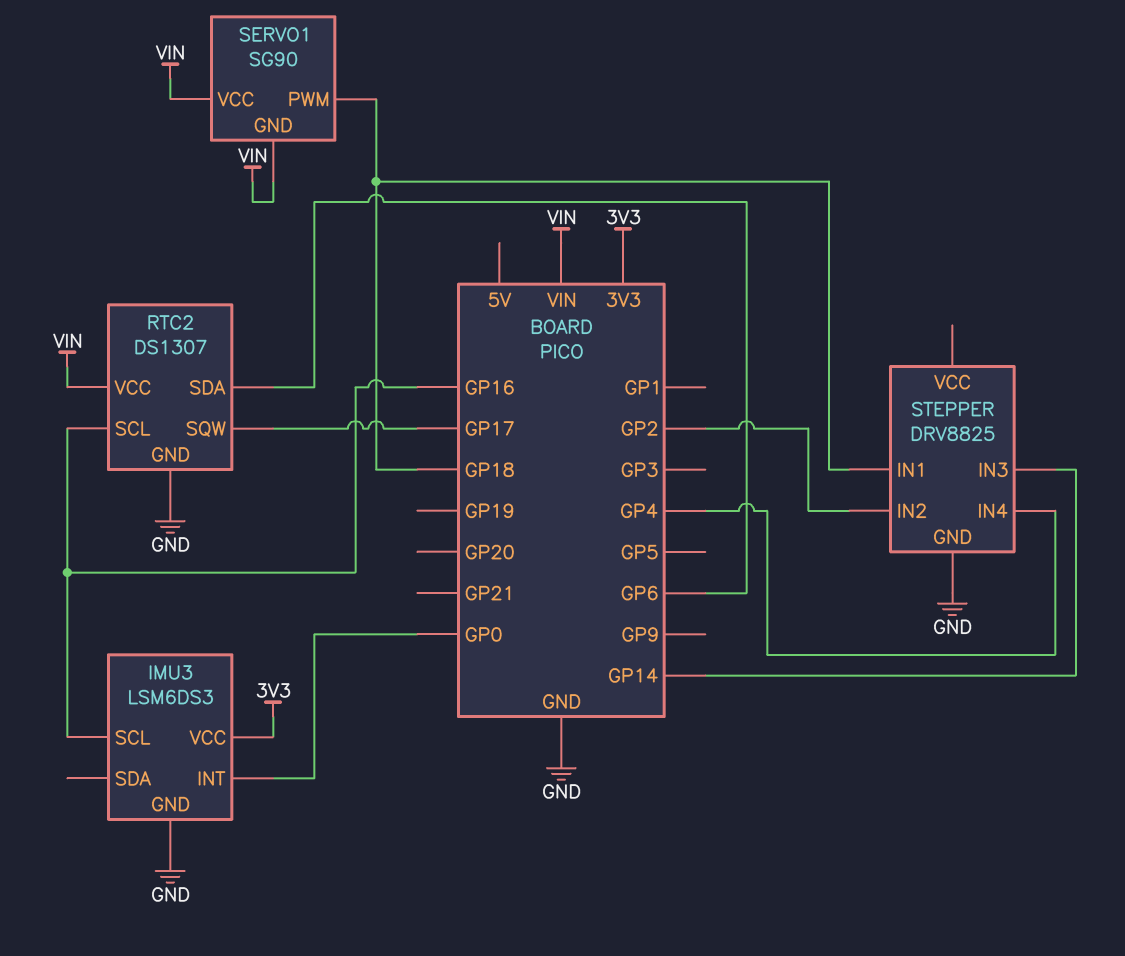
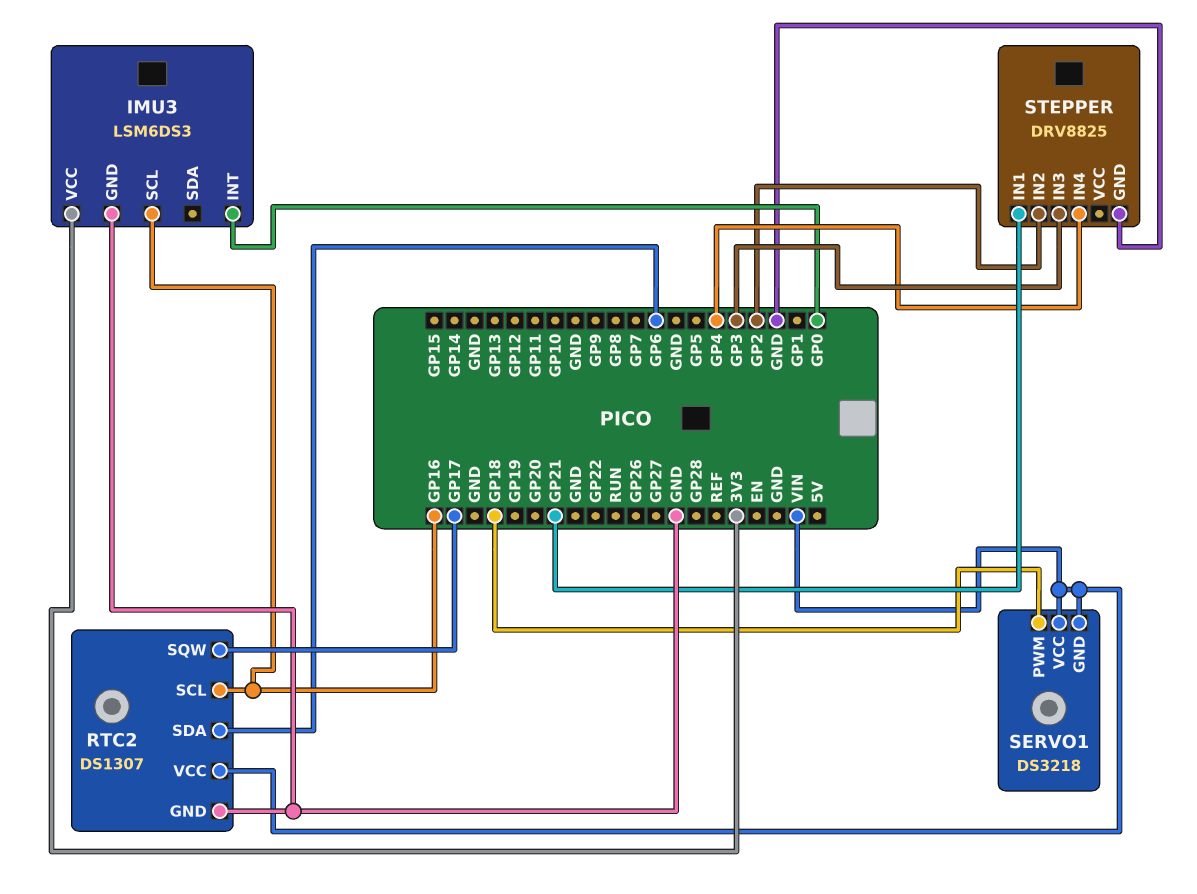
SERVO1: SG90 -> DS3218
STEPPER pin IN1: GP18 -> GP21
STEPPER pin IN3: GP14 -> GP3

